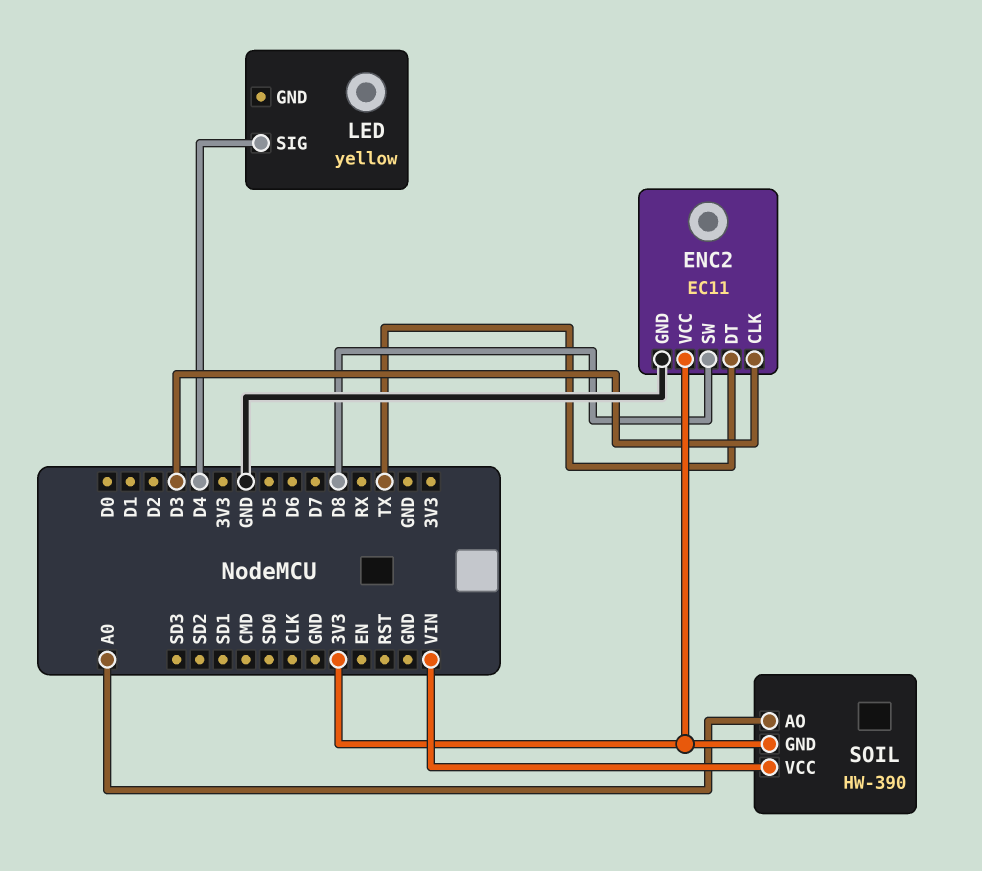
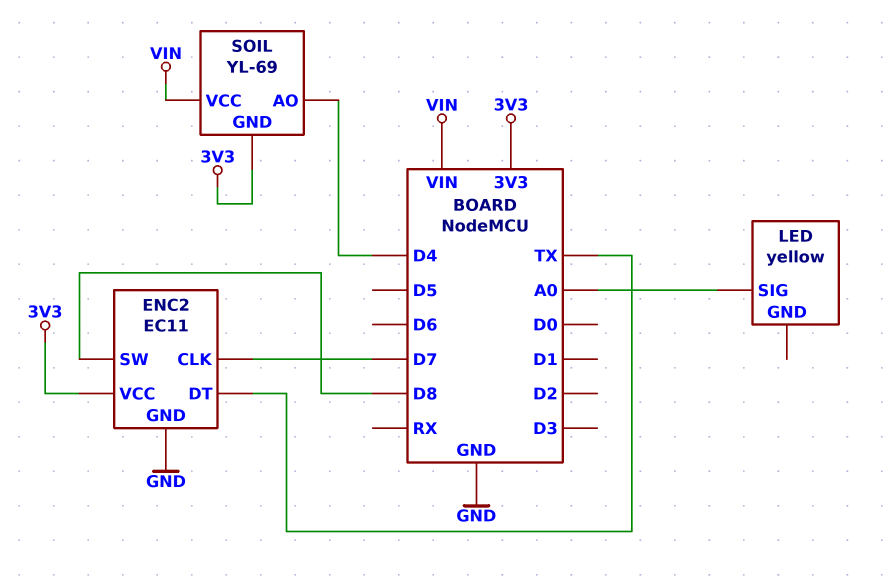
ENC2 pin CLK: D3 -> D7
LED pin SIG: D4 -> A0
SOIL: HW-390 -> YL-69
SOIL pin AO: A0 -> D4

